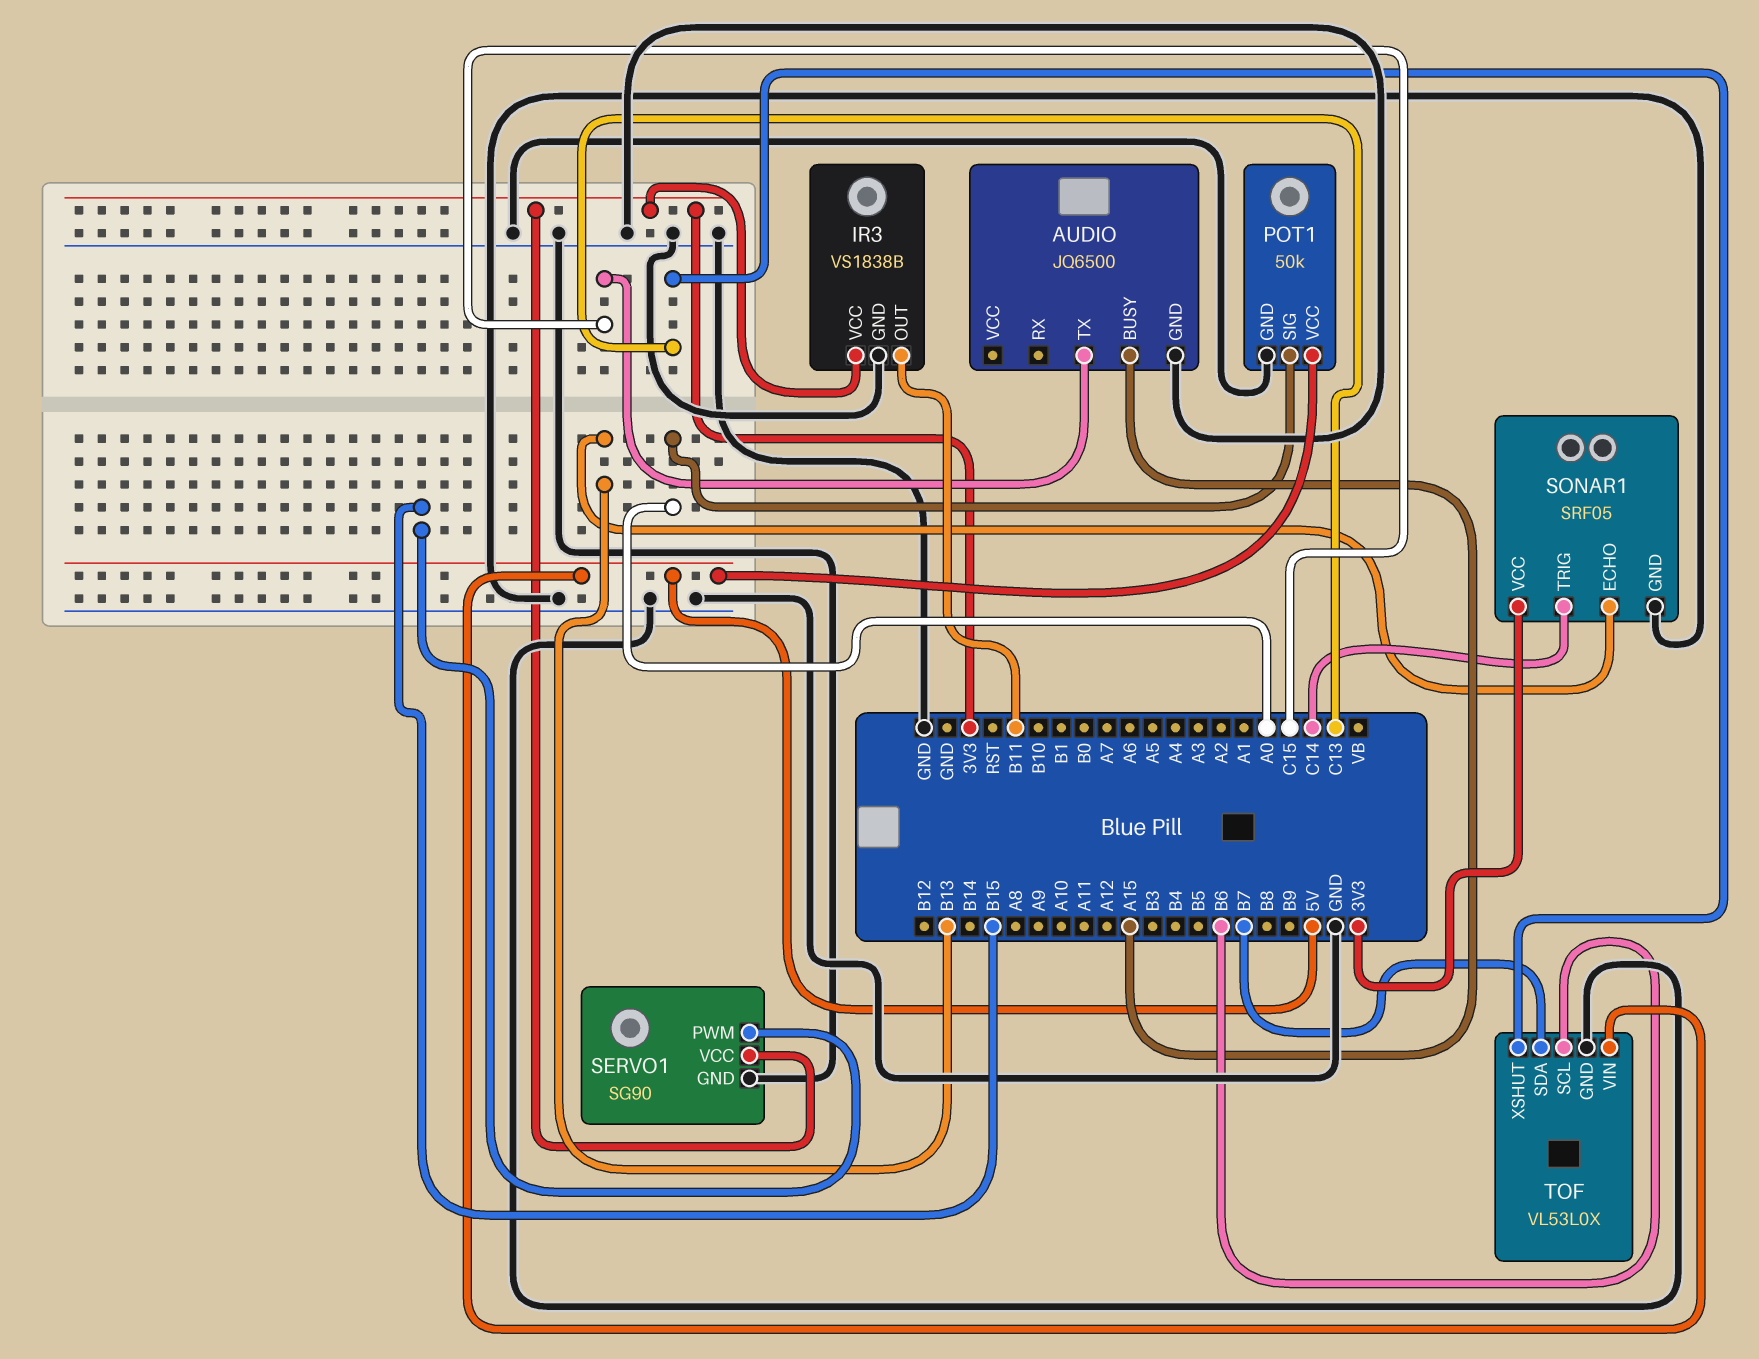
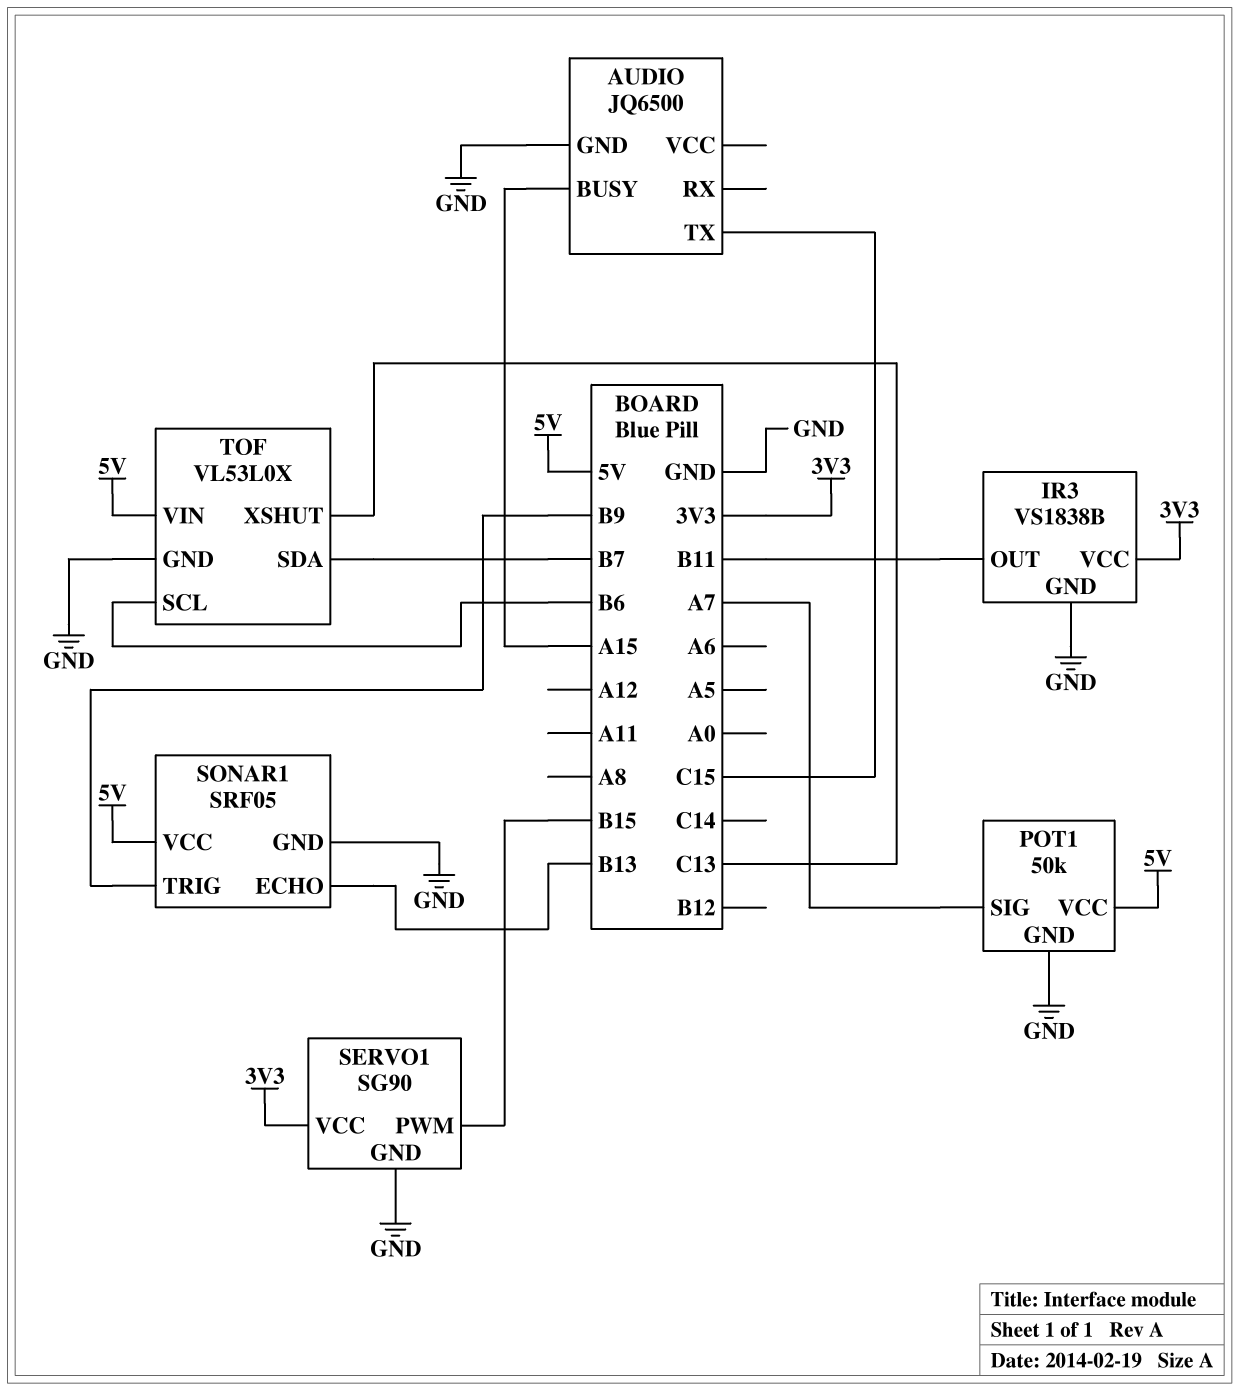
POT1 pin SIG: A0 -> A7
SONAR1 pin TRIG: C14 -> B9
SONAR1 pin VCC: 3V3 -> 5V

